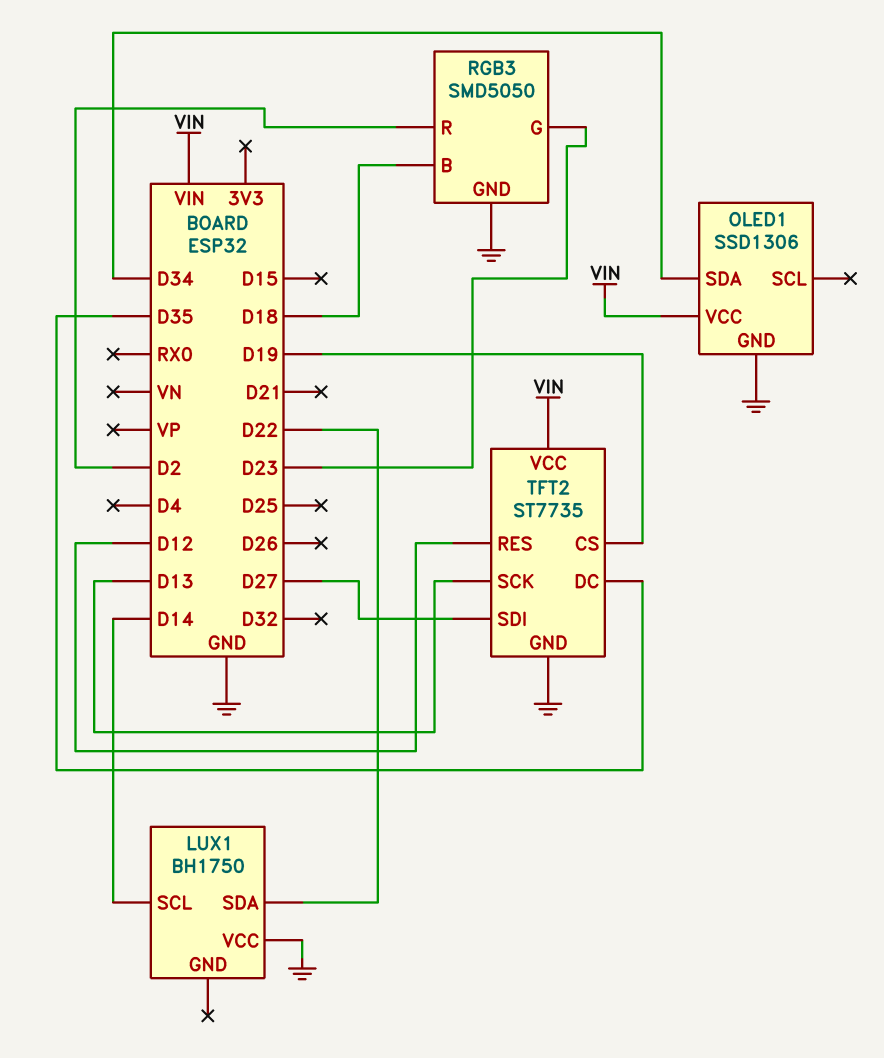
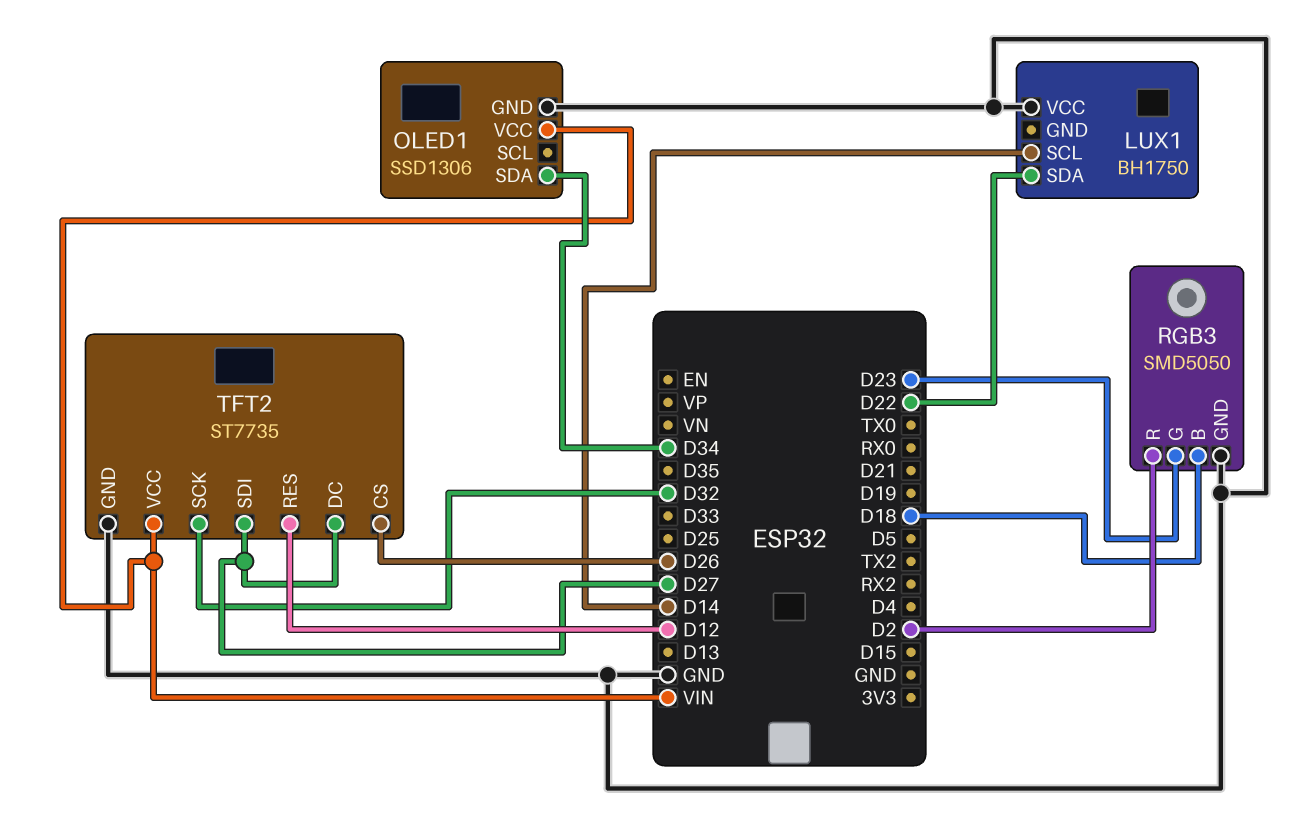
TFT2 pin CS: D19 -> D26
TFT2 pin DC: D35 -> D27
TFT2 pin SCK: D13 -> D32

